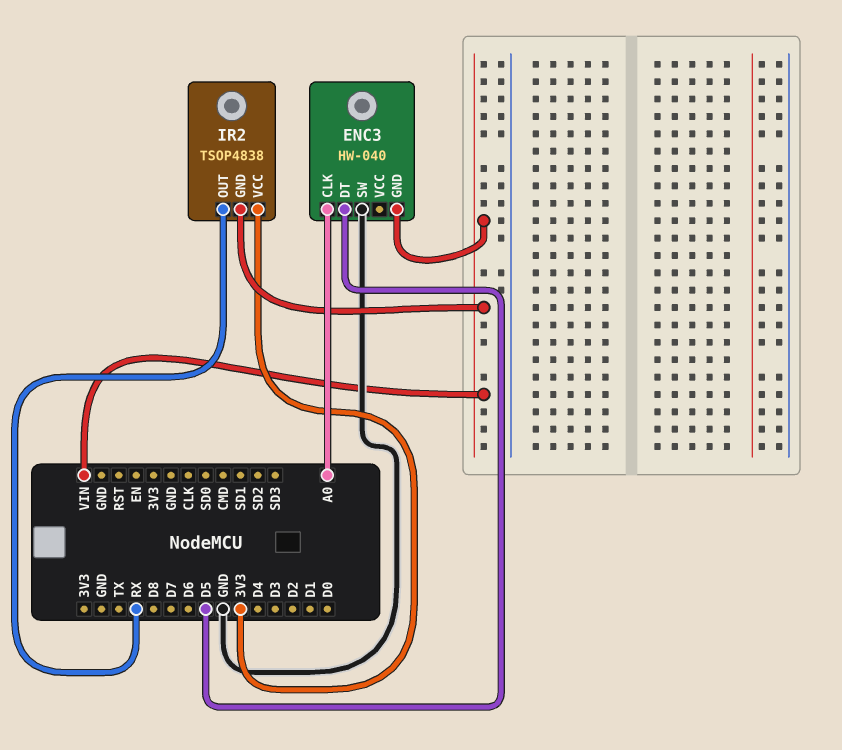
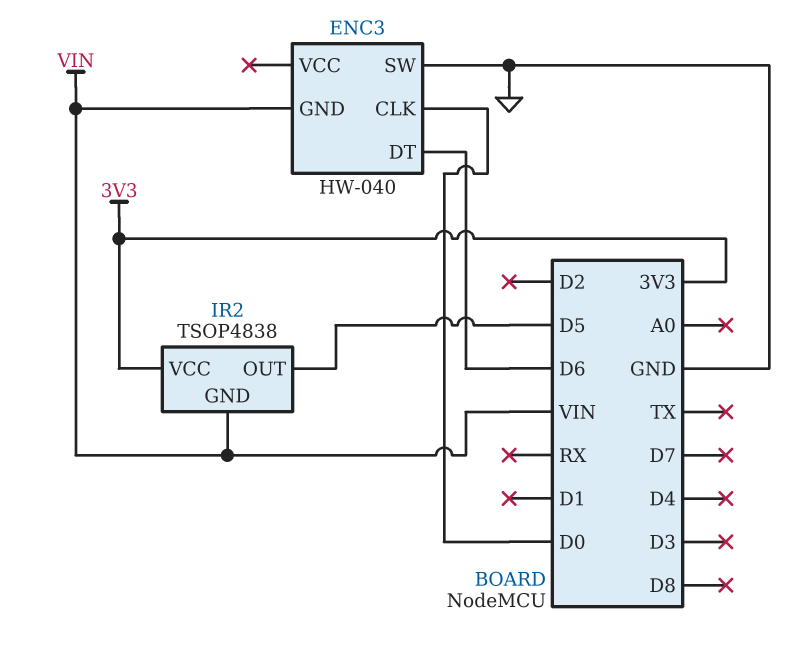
ENC3 pin CLK: A0 -> D0
ENC3 pin DT: D5 -> D6
IR2 pin OUT: RX -> D5

